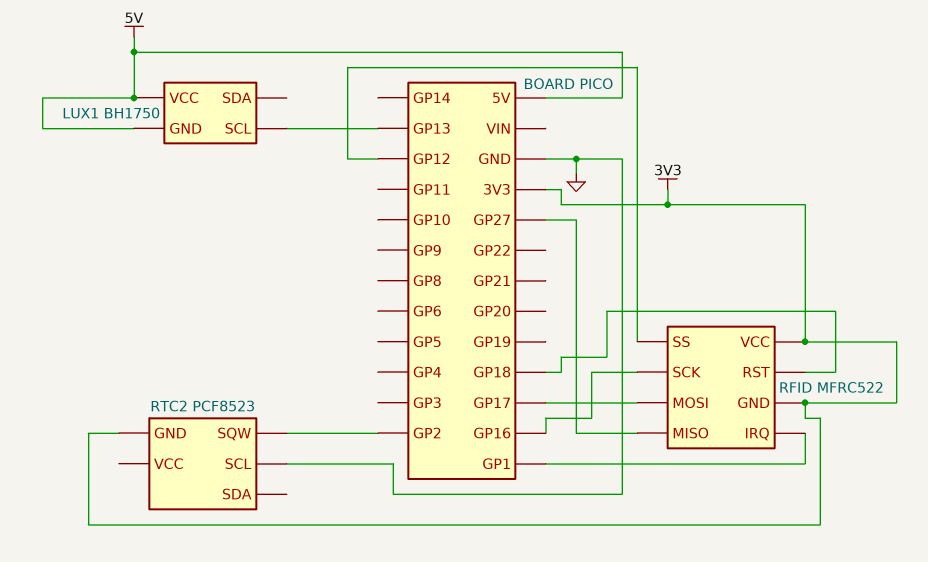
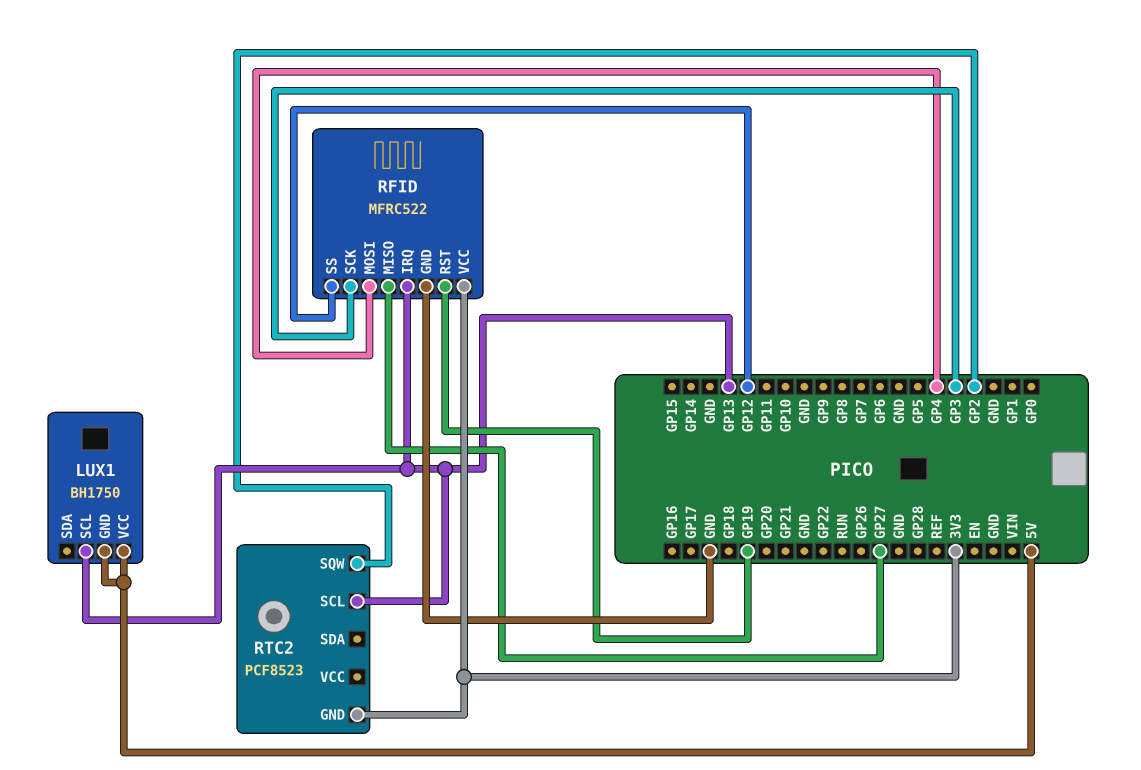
RFID pin GND: 3V3 -> GND
RFID pin IRQ: GP1 -> GP13
RFID pin MOSI: GP17 -> GP4
RFID pin RST: GP18 -> GP19
RFID pin SCK: GP16 -> GP3
RTC2 pin SCL: GND -> GP13

